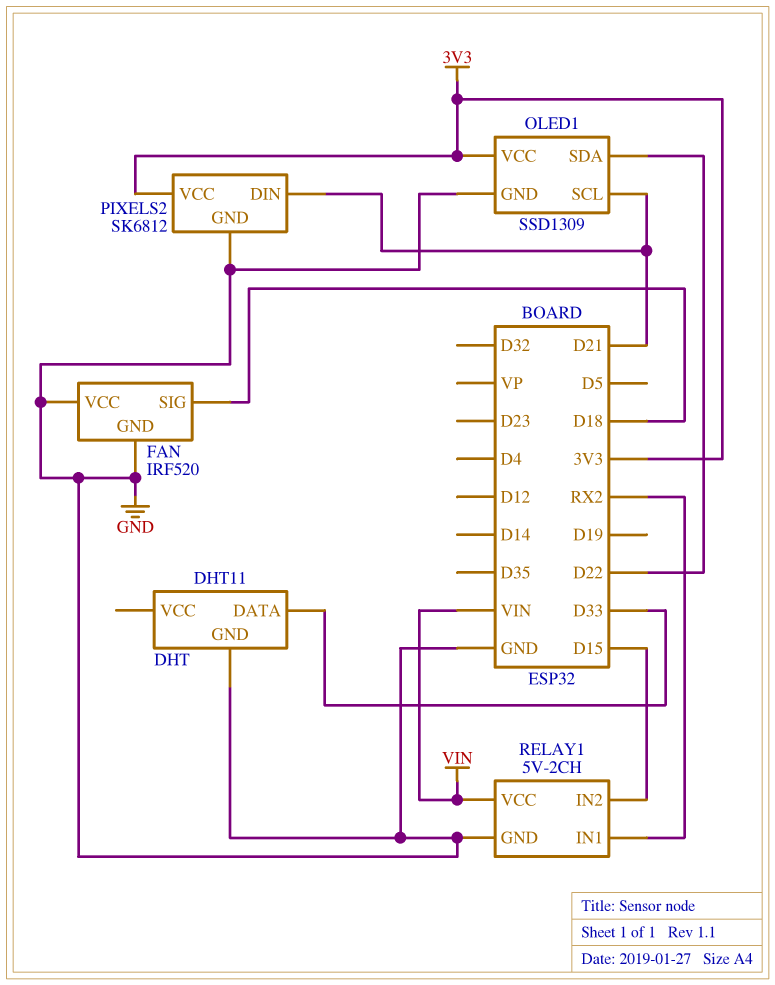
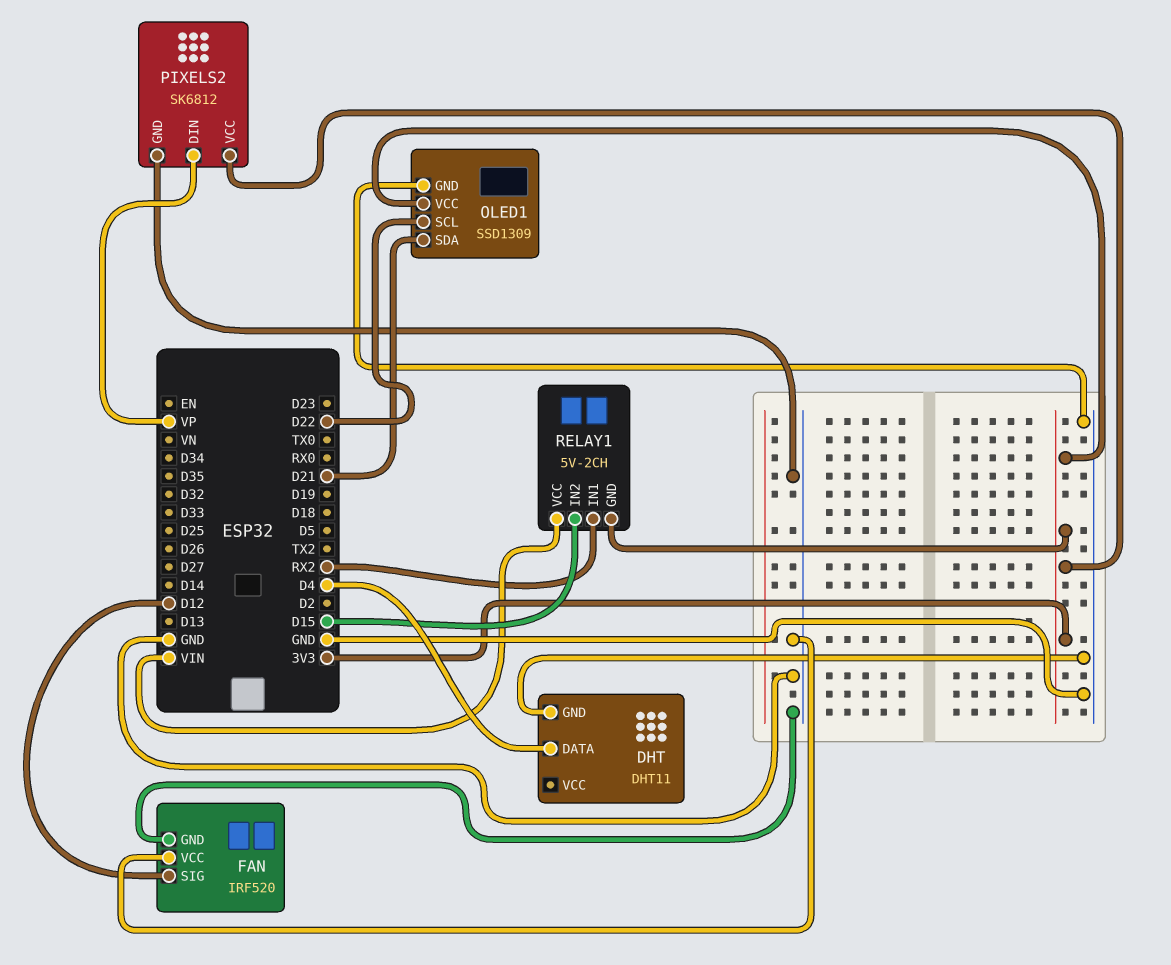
DHT pin DATA: D33 -> D4
FAN pin SIG: D18 -> D12
OLED1 pin SCL: D21 -> D22
OLED1 pin SDA: D22 -> D21
PIXELS2 pin DIN: D21 -> VP
RELAY1 pin GND: GND -> 3V3

